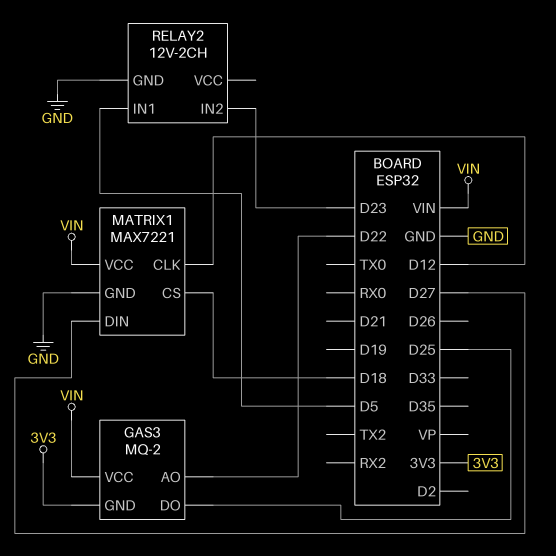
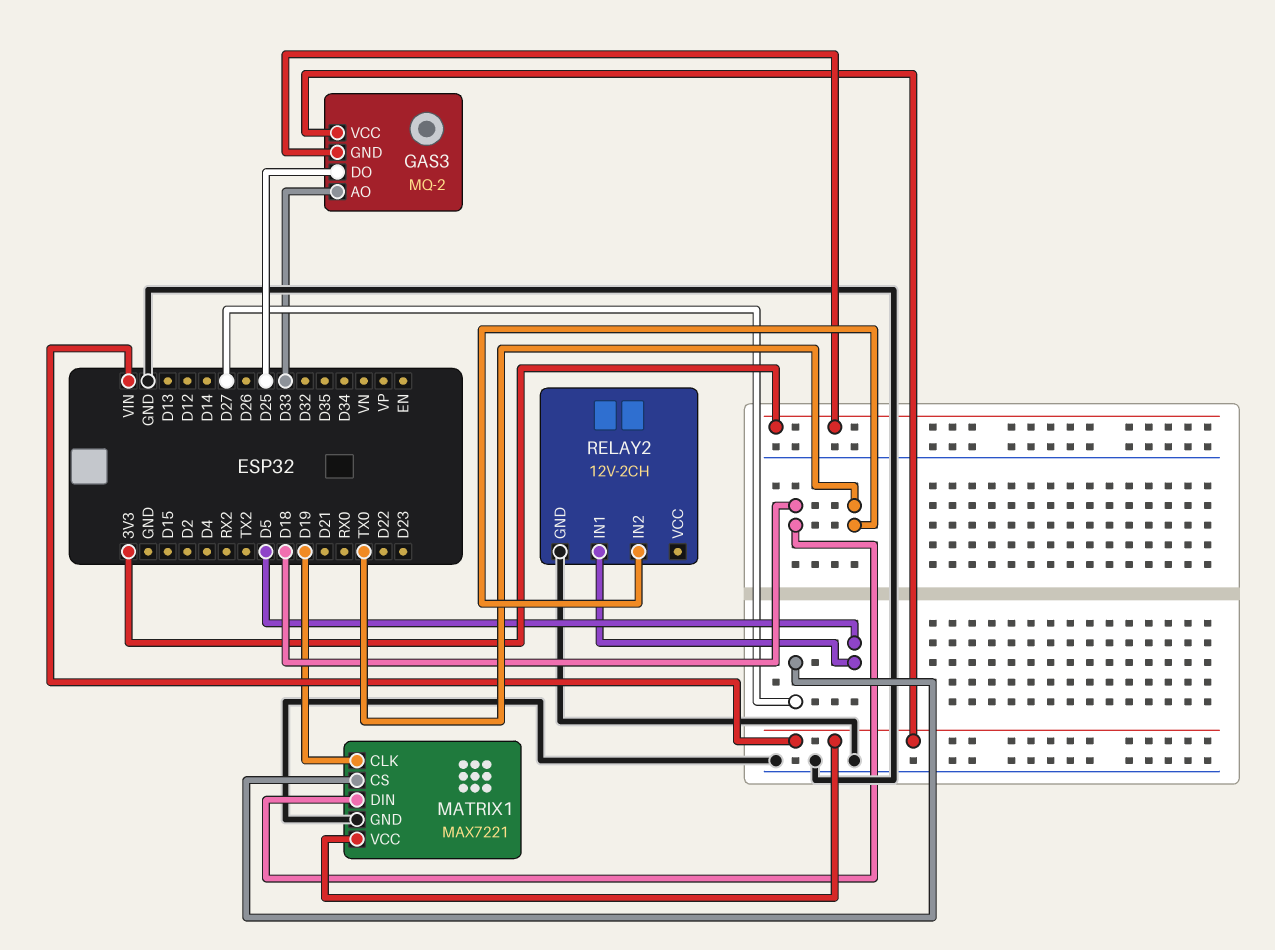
GAS3 pin AO: D22 -> D33
MATRIX1 pin CLK: D12 -> D19
MATRIX1 pin CS: D18 -> D27
MATRIX1 pin DIN: D27 -> D18
RELAY2 pin IN2: D23 -> TX0

